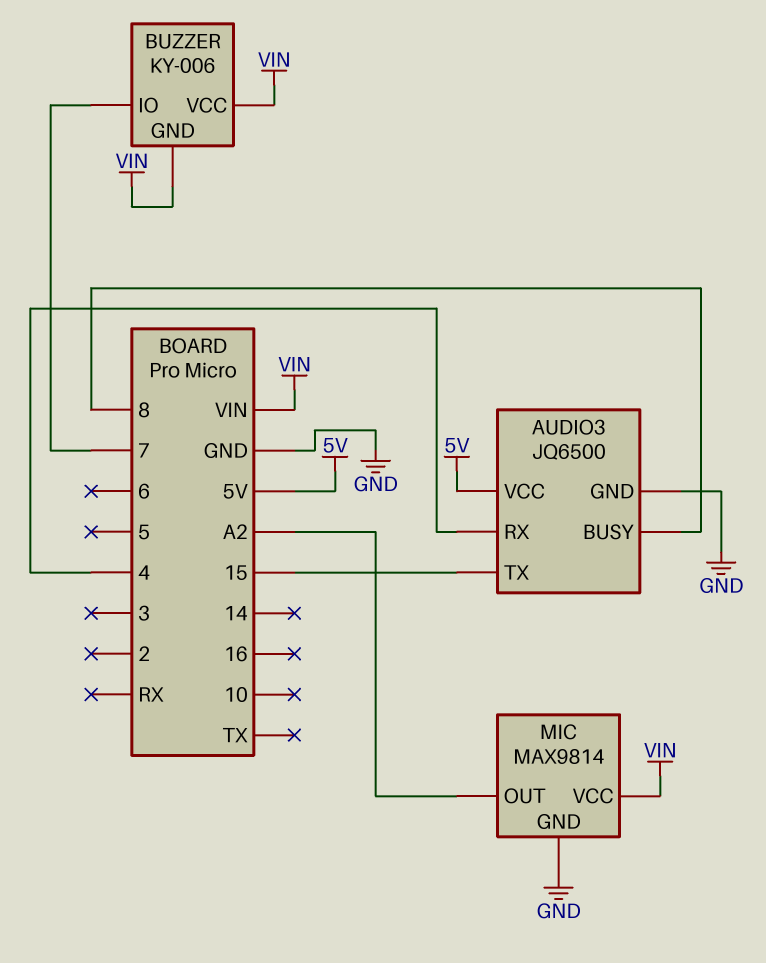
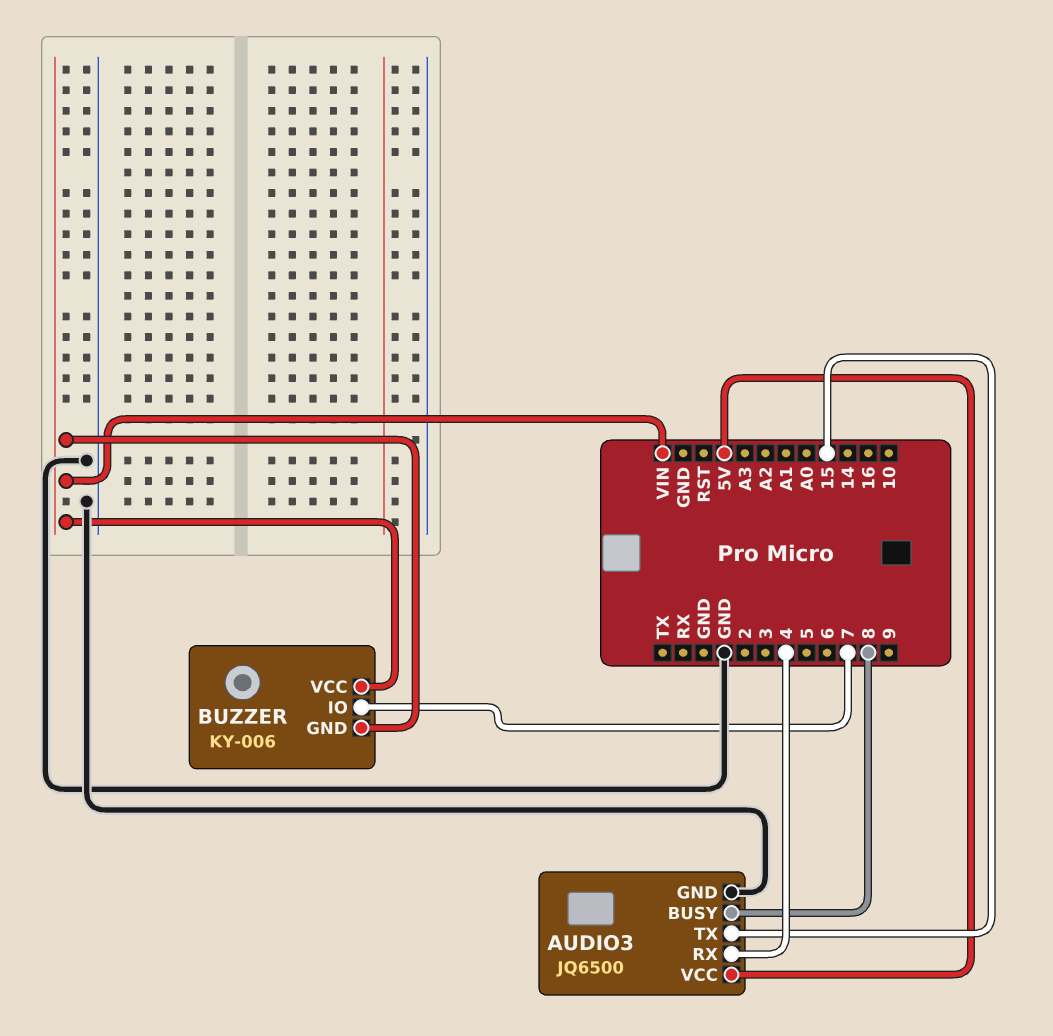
MIC: MAX9814 -> none
MIC pin GND: GND -> none
MIC pin OUT: A2 -> none
MIC pin VCC: VIN -> none

